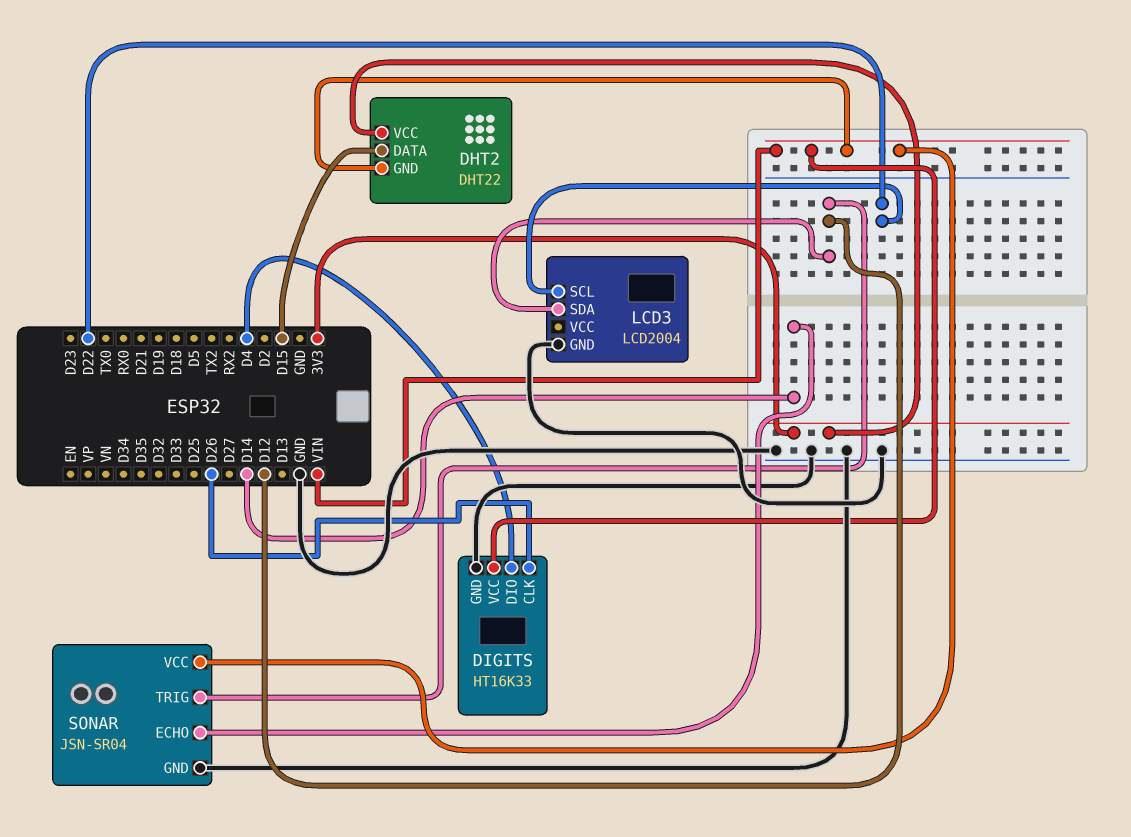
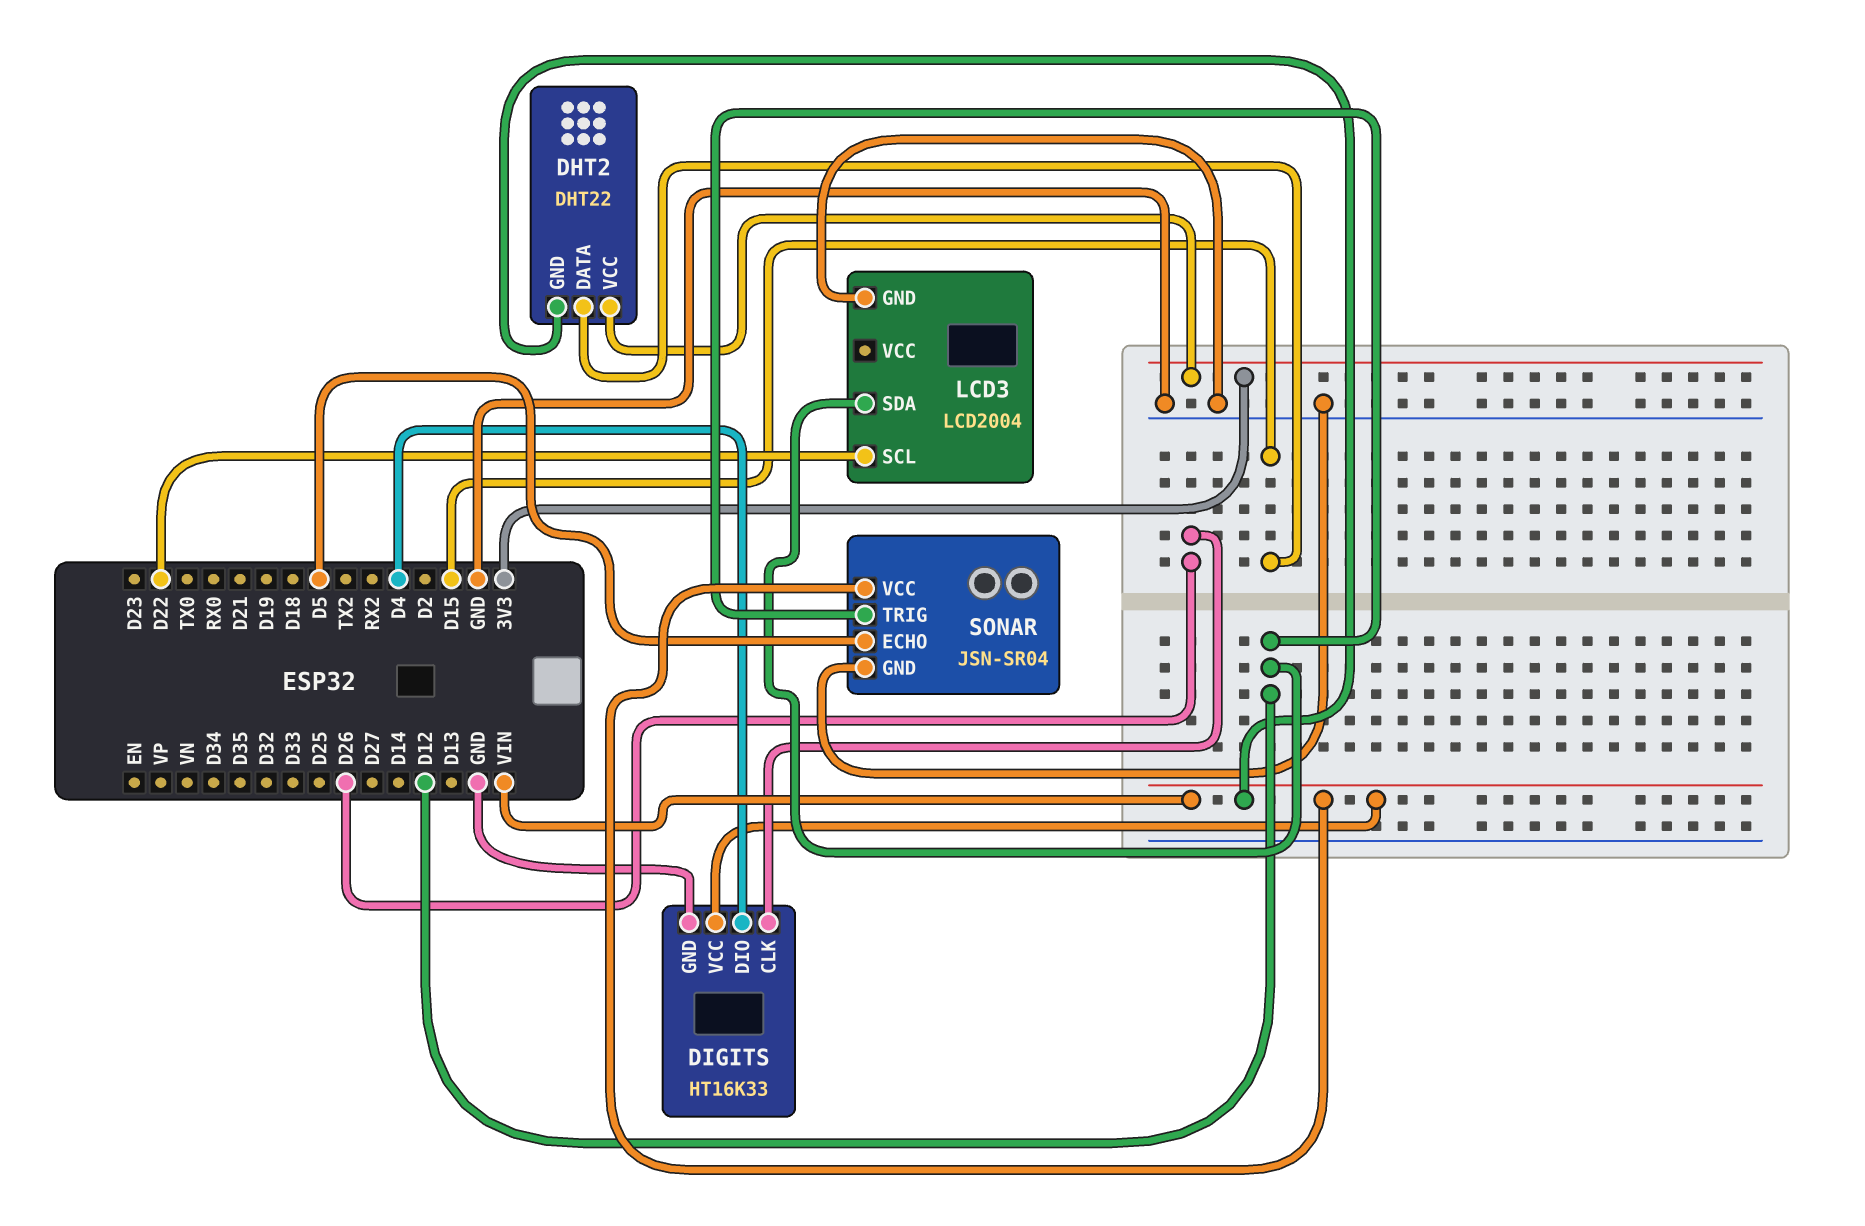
SONAR pin ECHO: D14 -> D5

